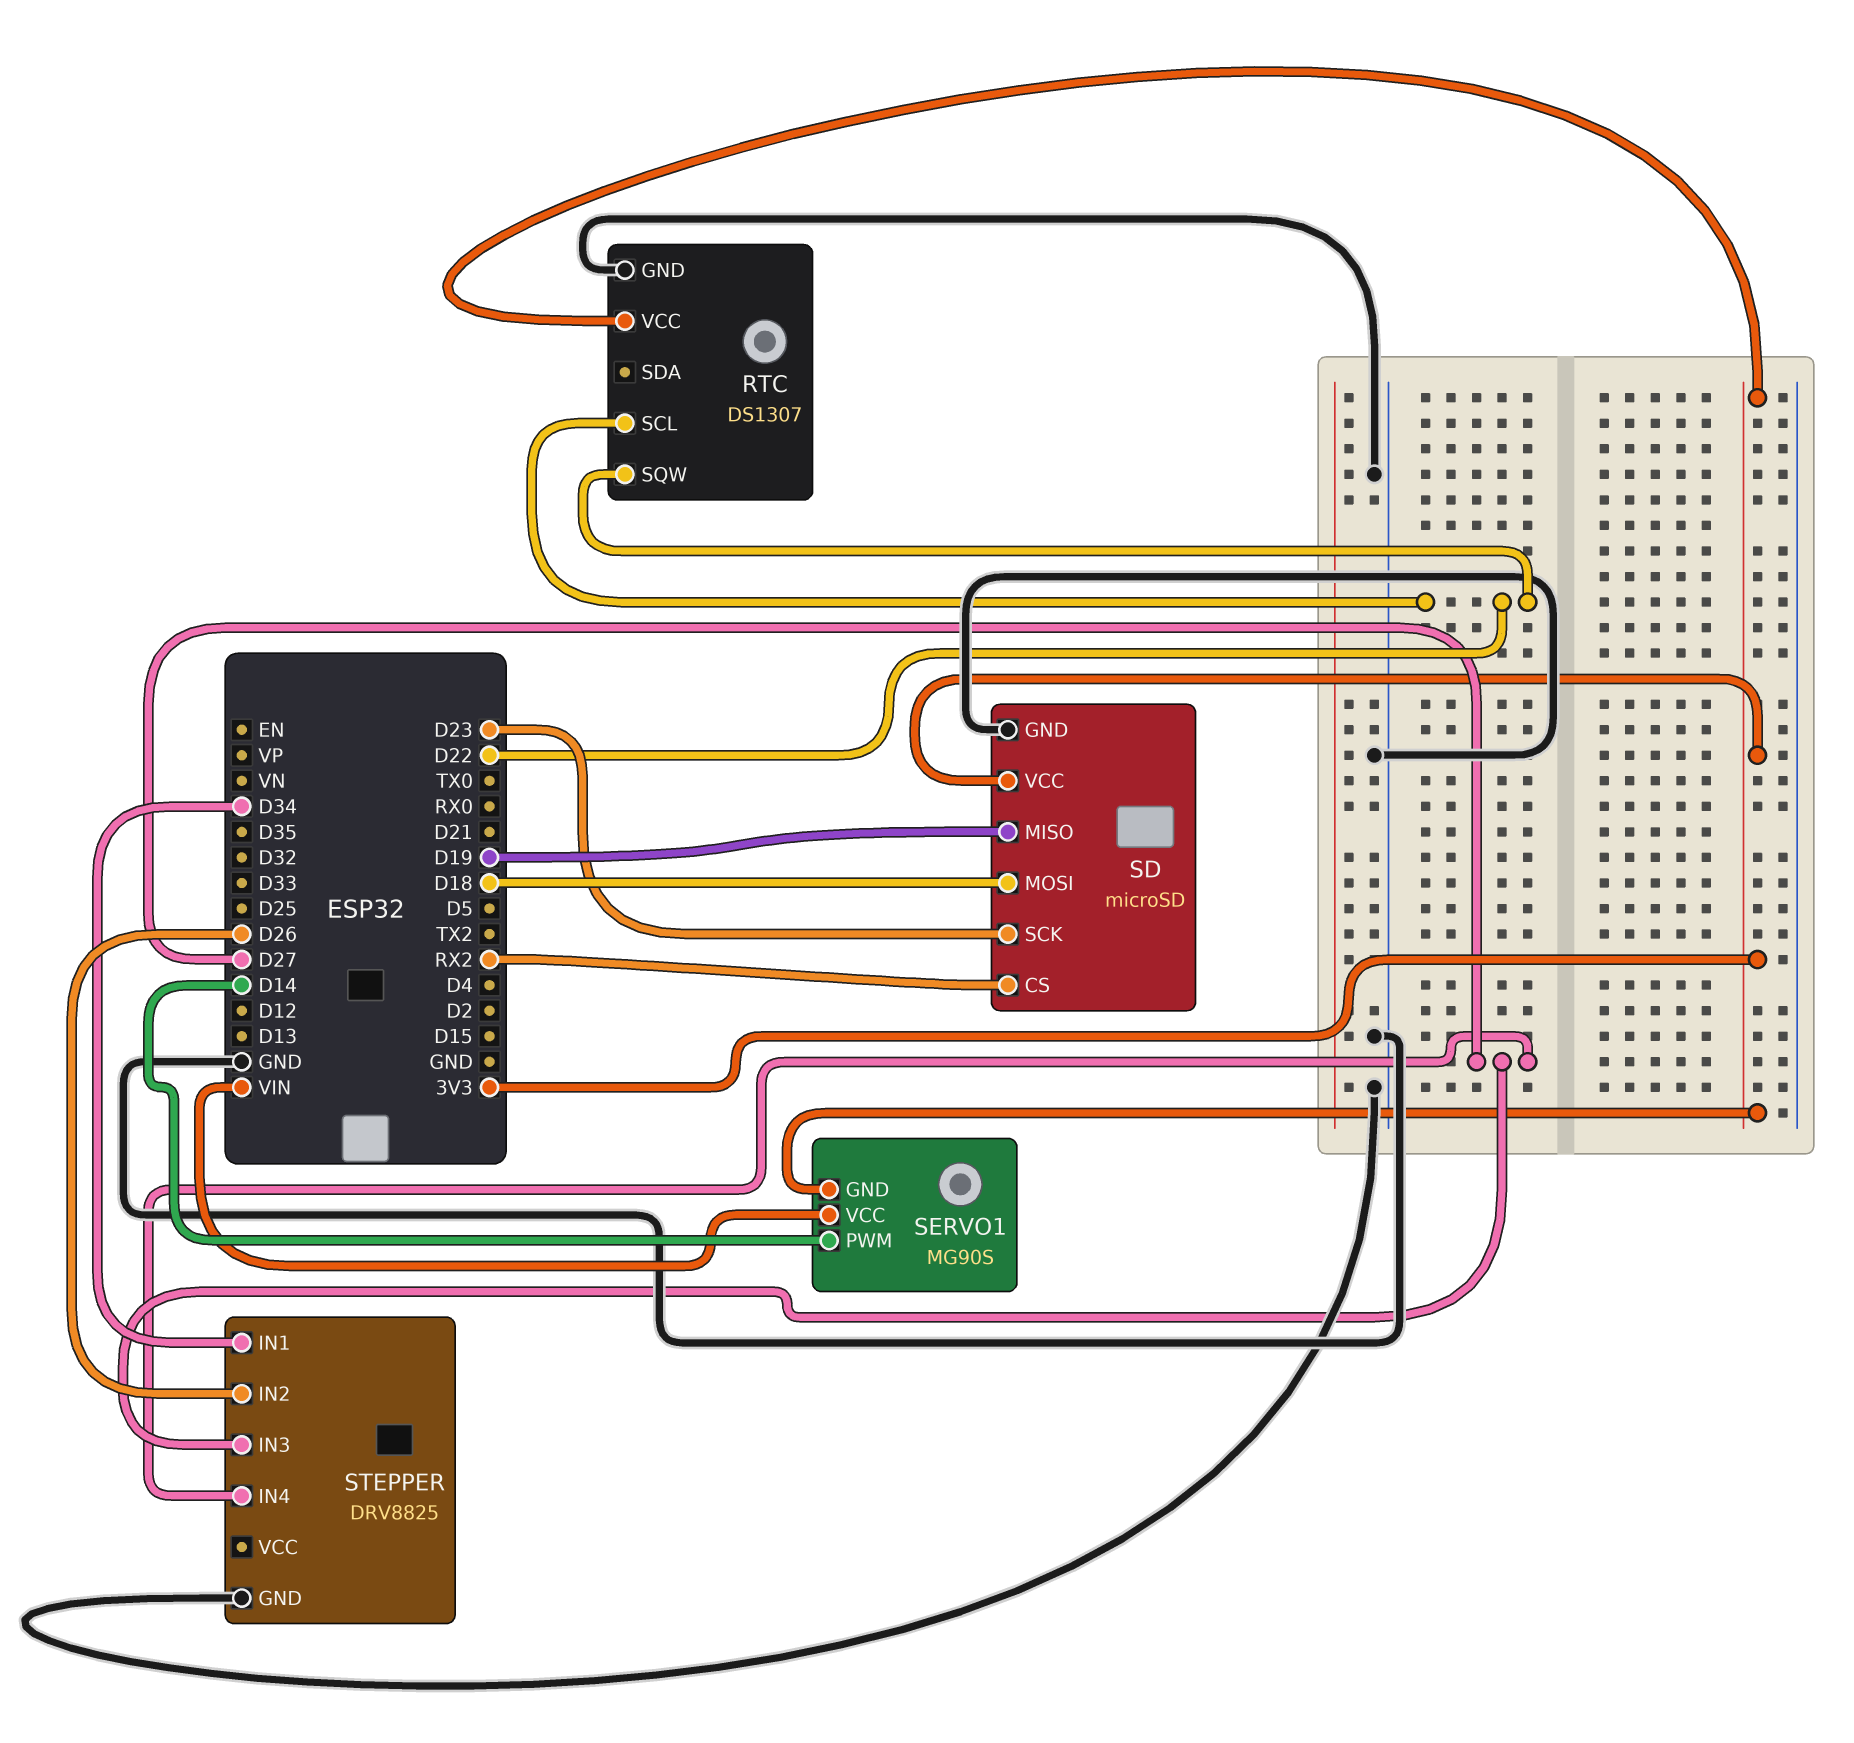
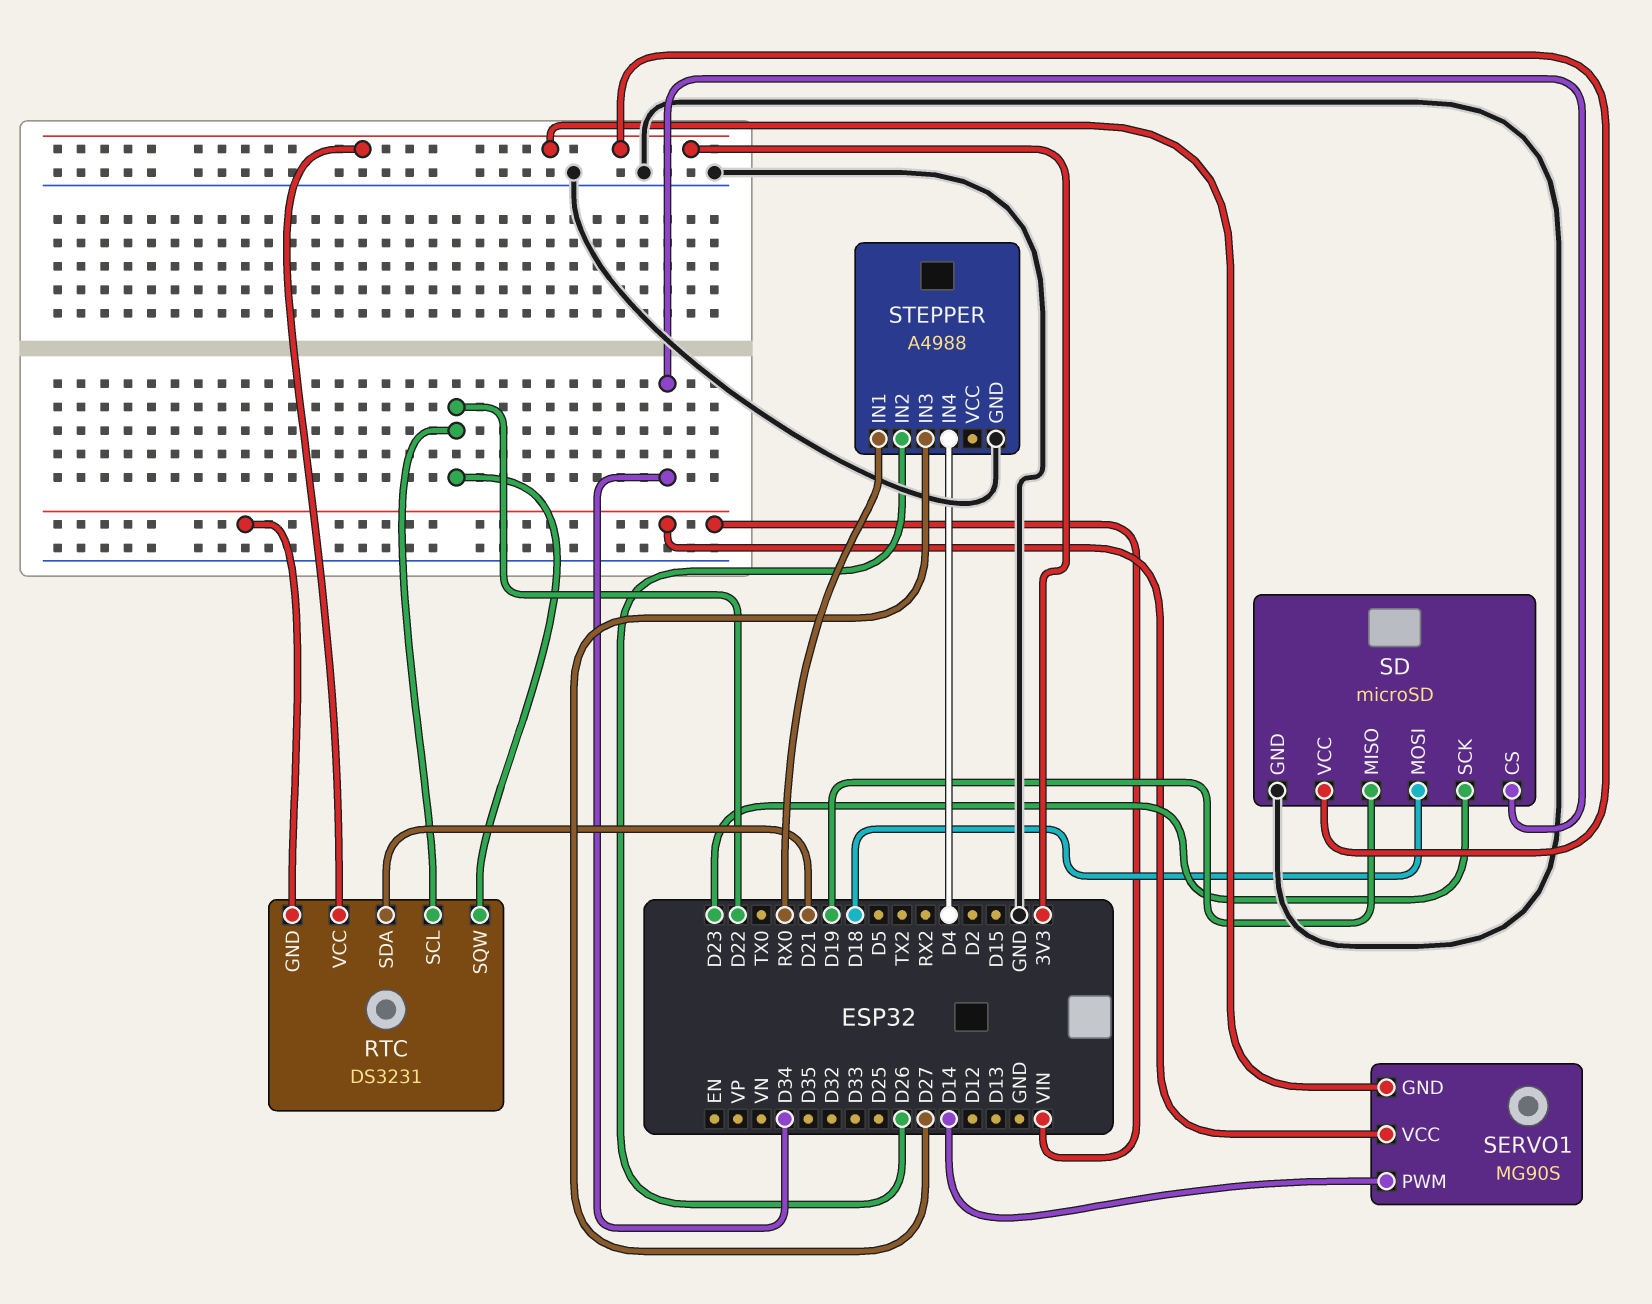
RTC: DS1307 -> DS3231
RTC pin GND: GND -> VIN
RTC pin SDA: none -> D21
SD pin CS: RX2 -> D34
STEPPER: DRV8825 -> A4988
STEPPER pin IN1: D34 -> RX0
STEPPER pin IN4: D27 -> D4

